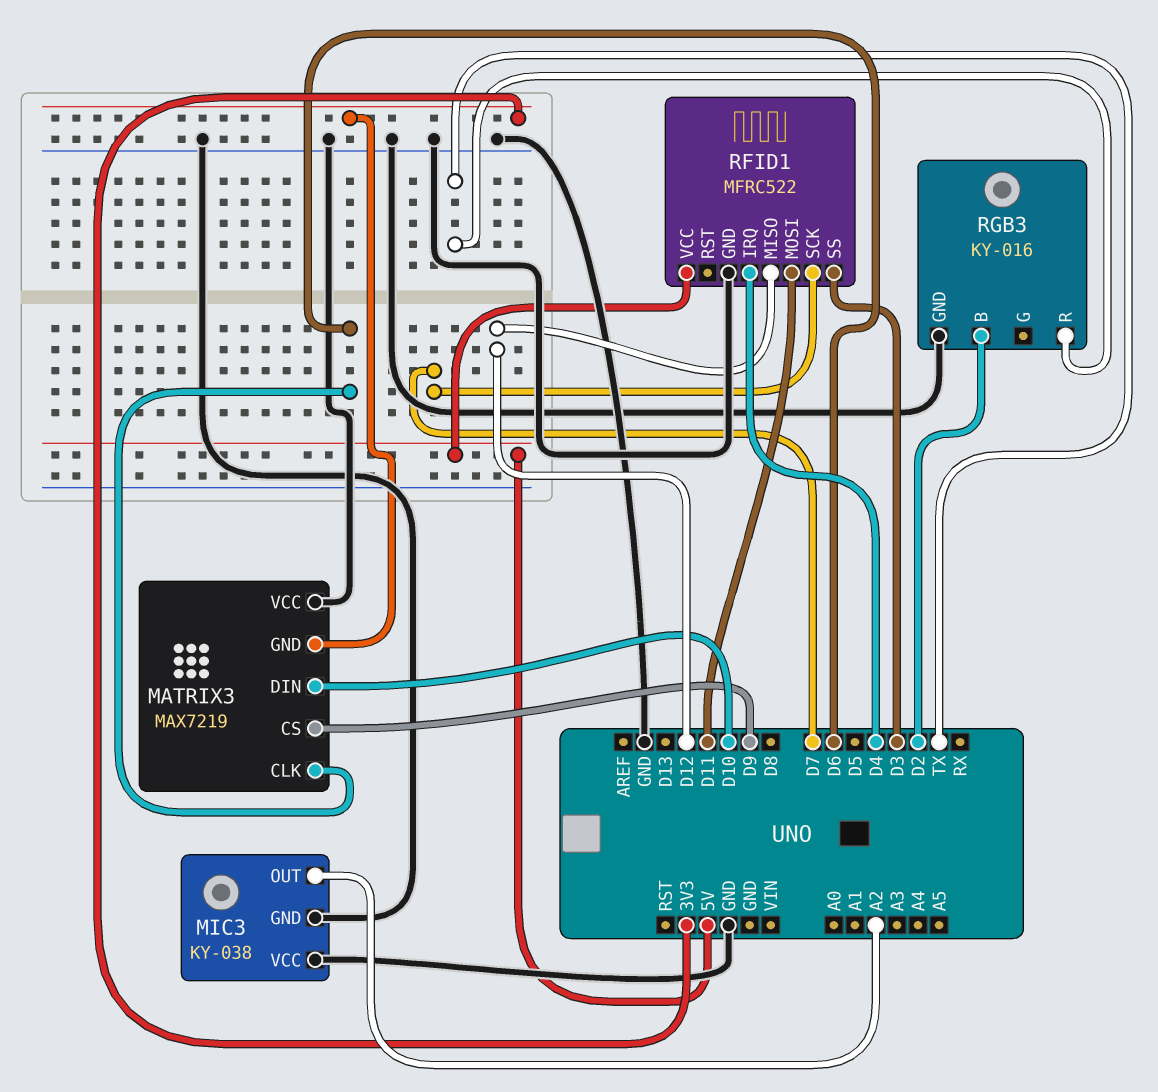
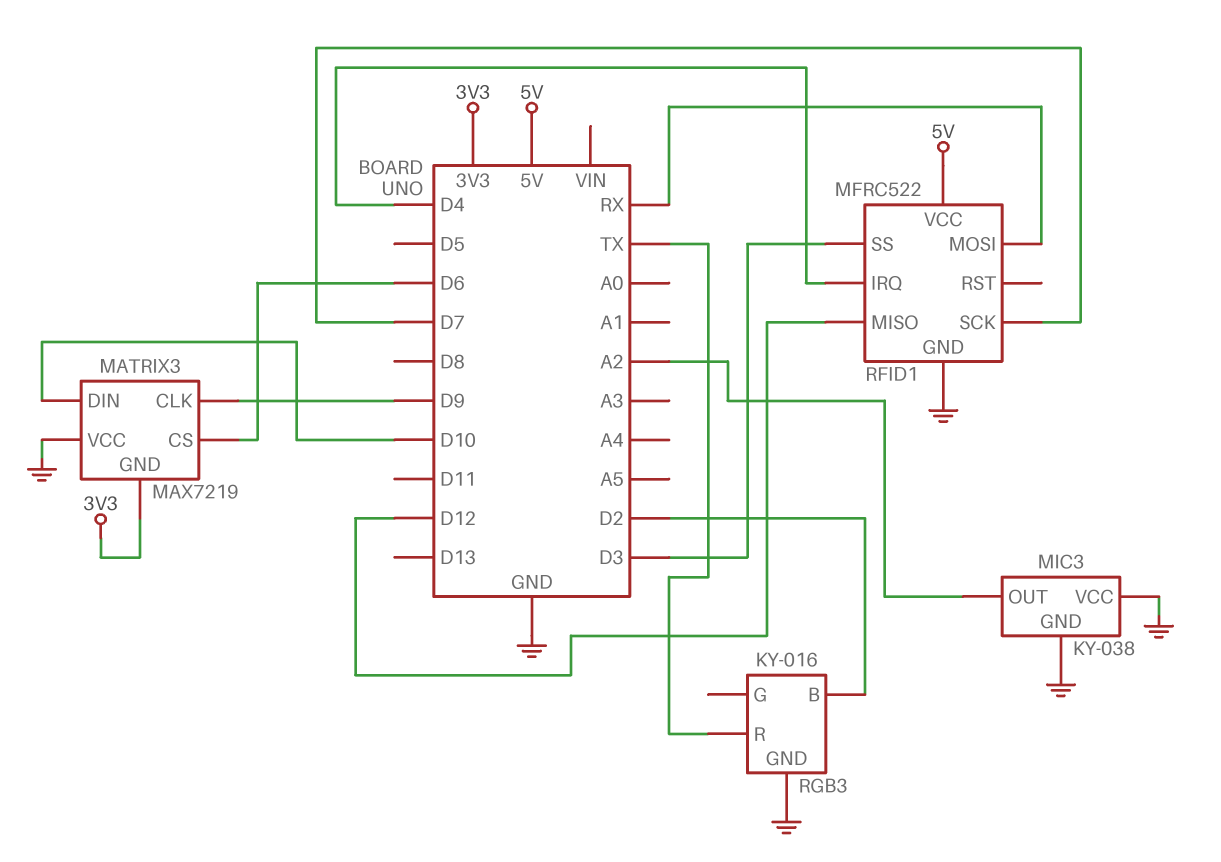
MATRIX3 pin CLK: D6 -> D9
MATRIX3 pin CS: D9 -> D6
RFID1 pin MOSI: D11 -> RX

